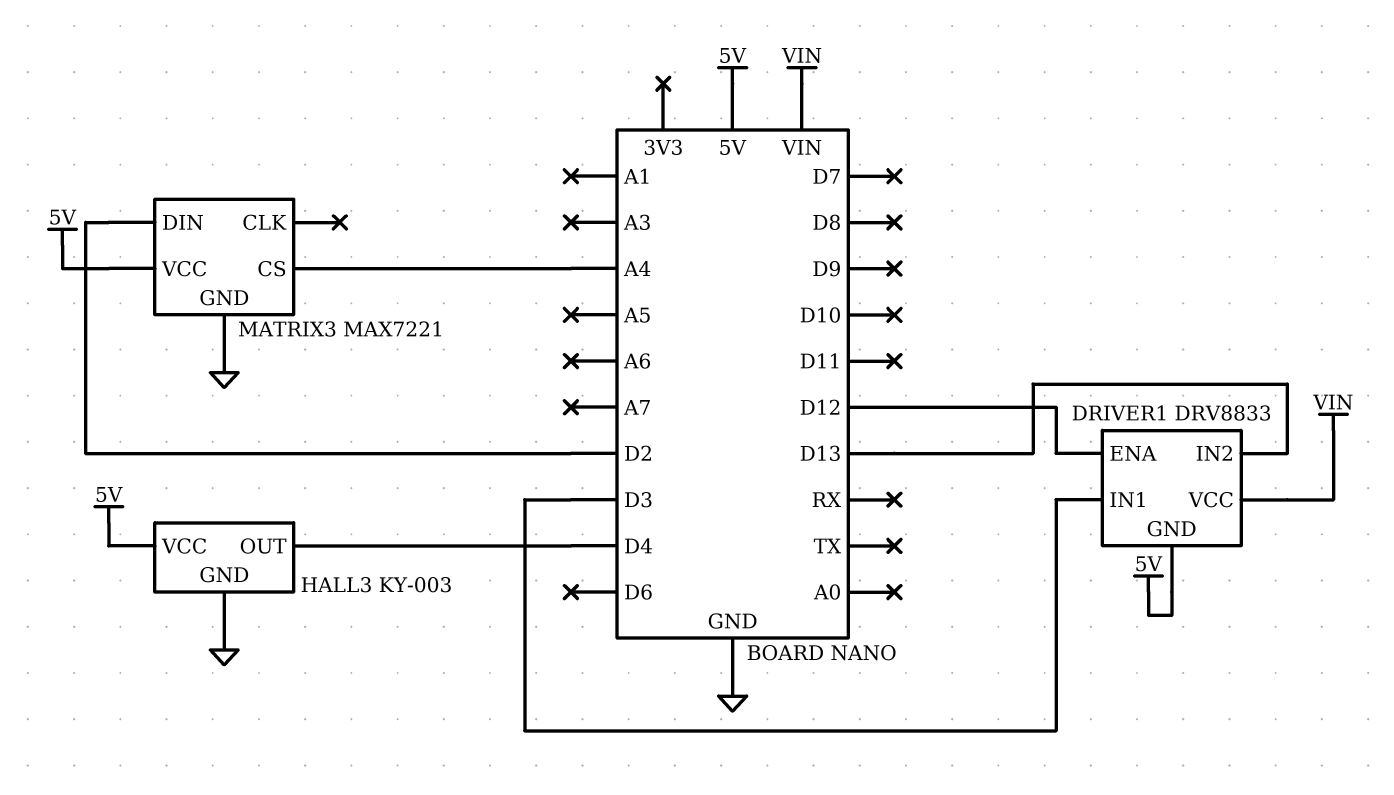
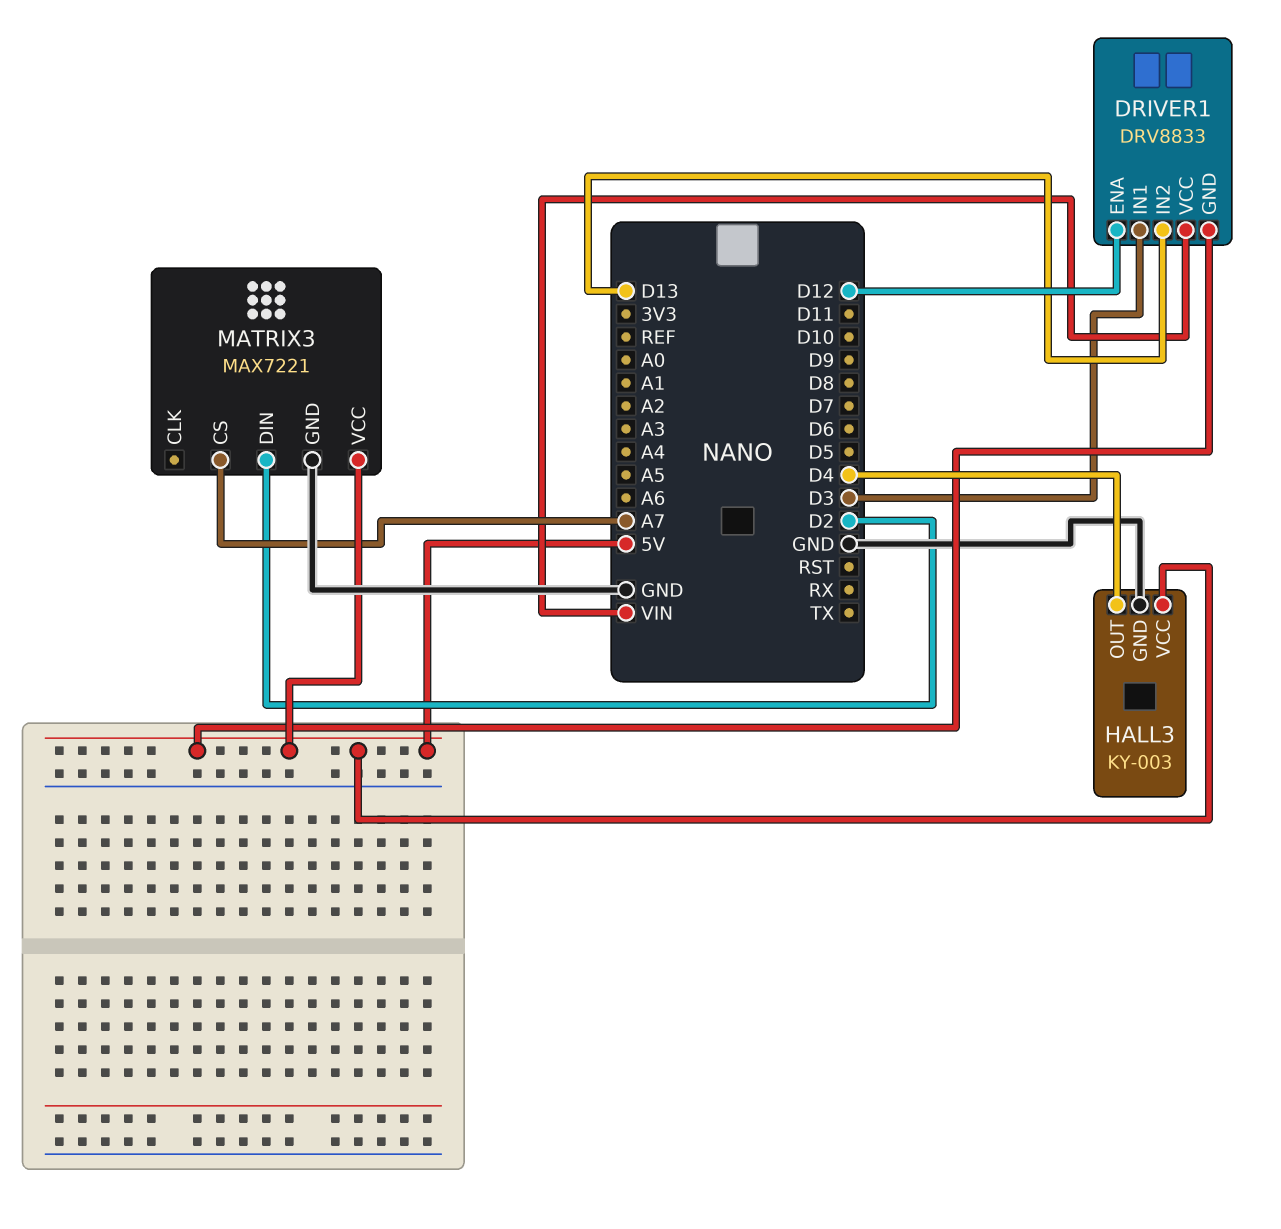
MATRIX3 pin CS: A4 -> A7

